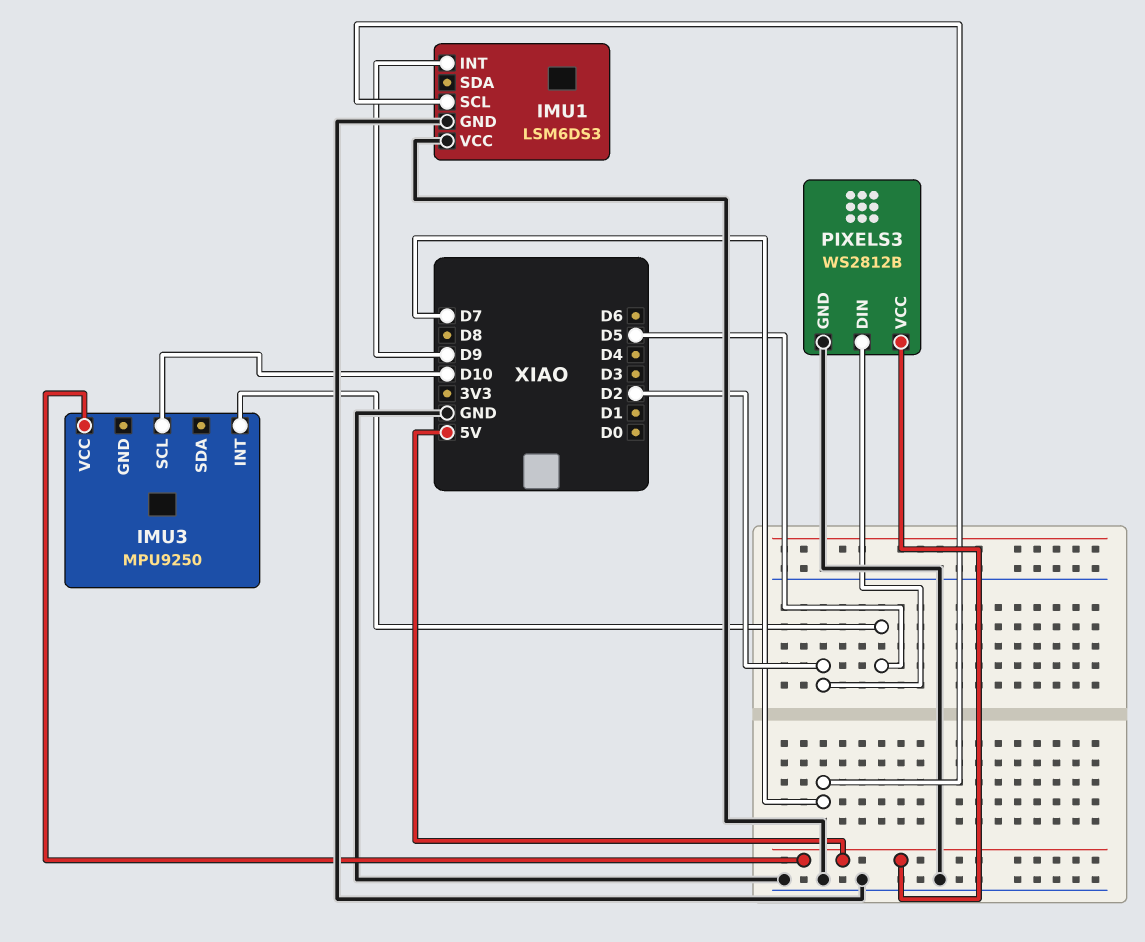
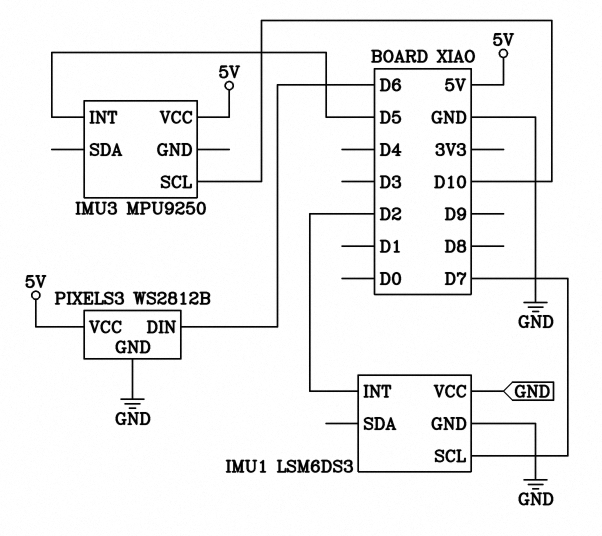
IMU1 pin INT: D9 -> D2
PIXELS3 pin DIN: D2 -> D6

